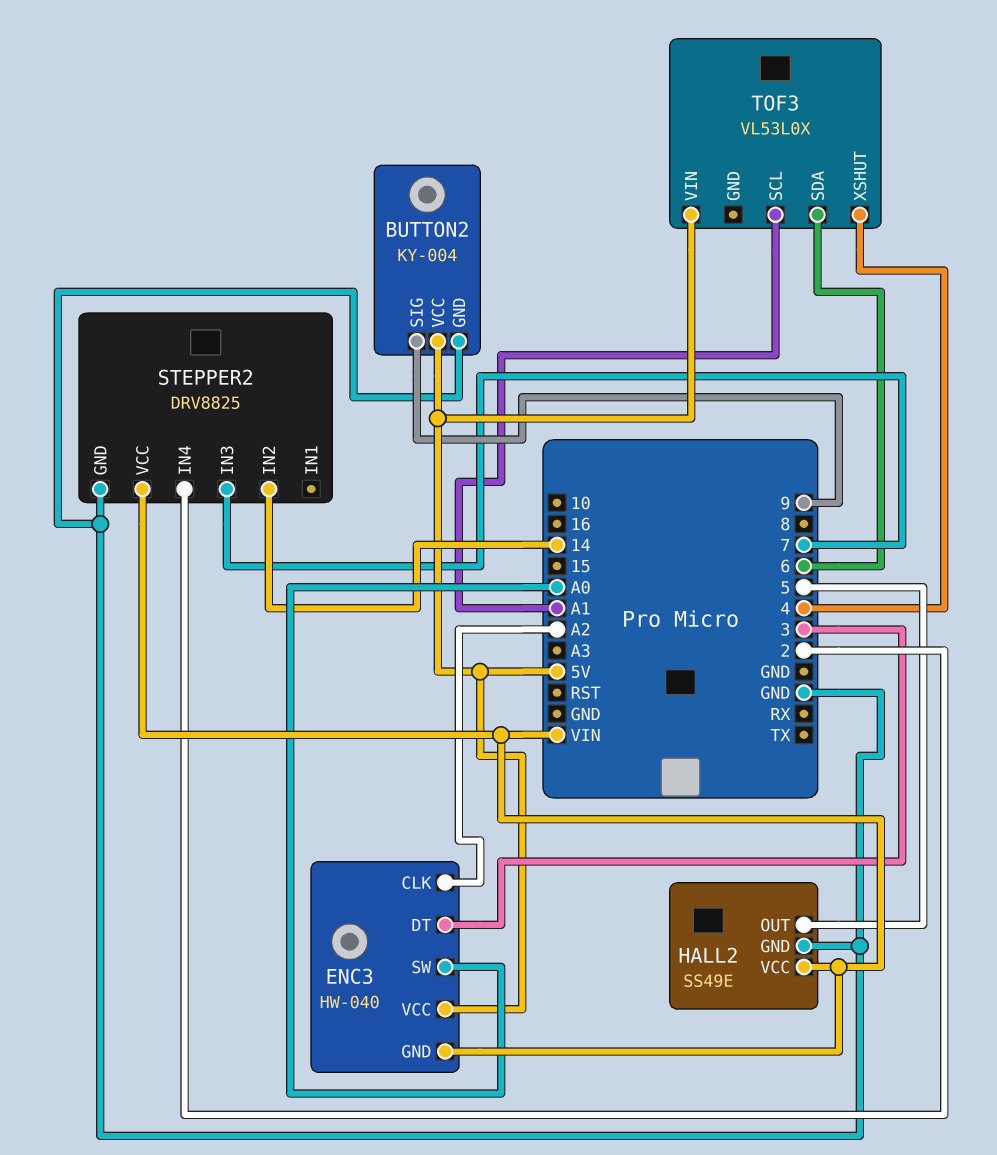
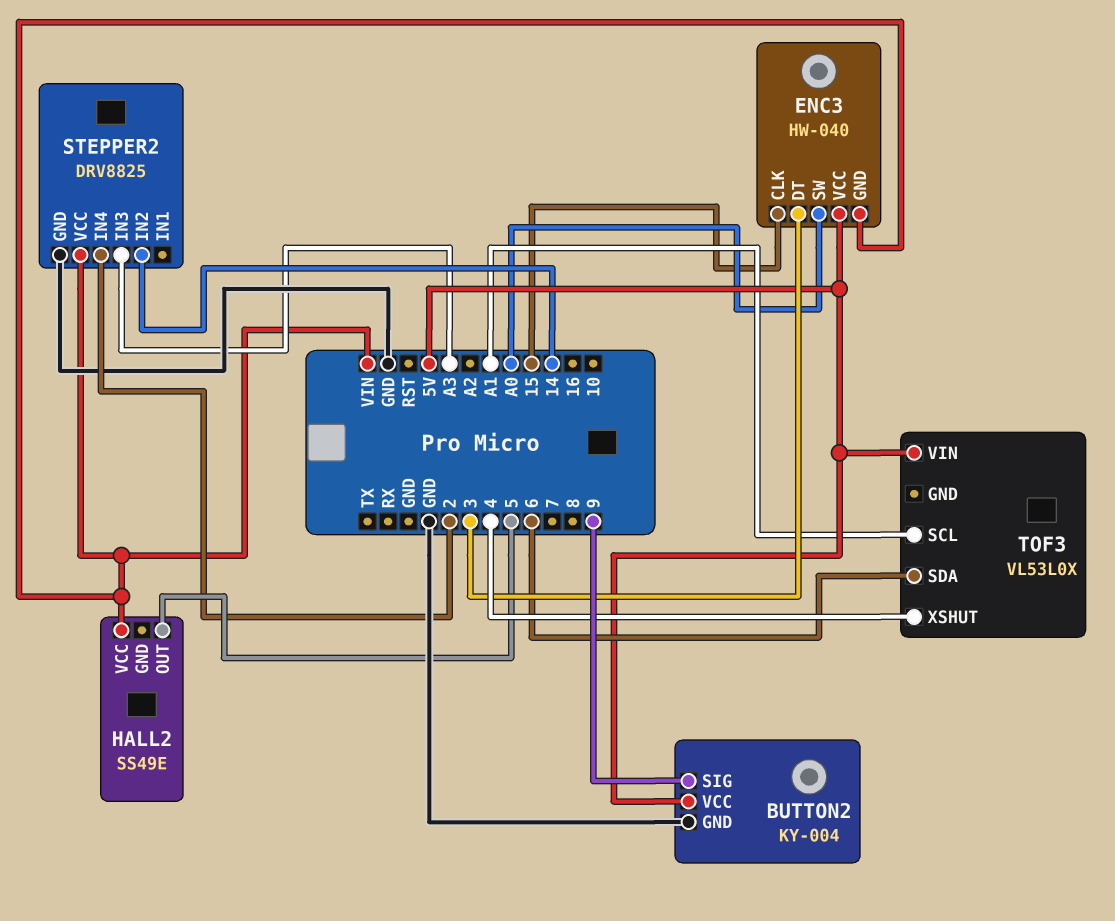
ENC3 pin CLK: A2 -> 15
HALL2 pin GND: GND -> none
STEPPER2 pin IN3: 7 -> A3

